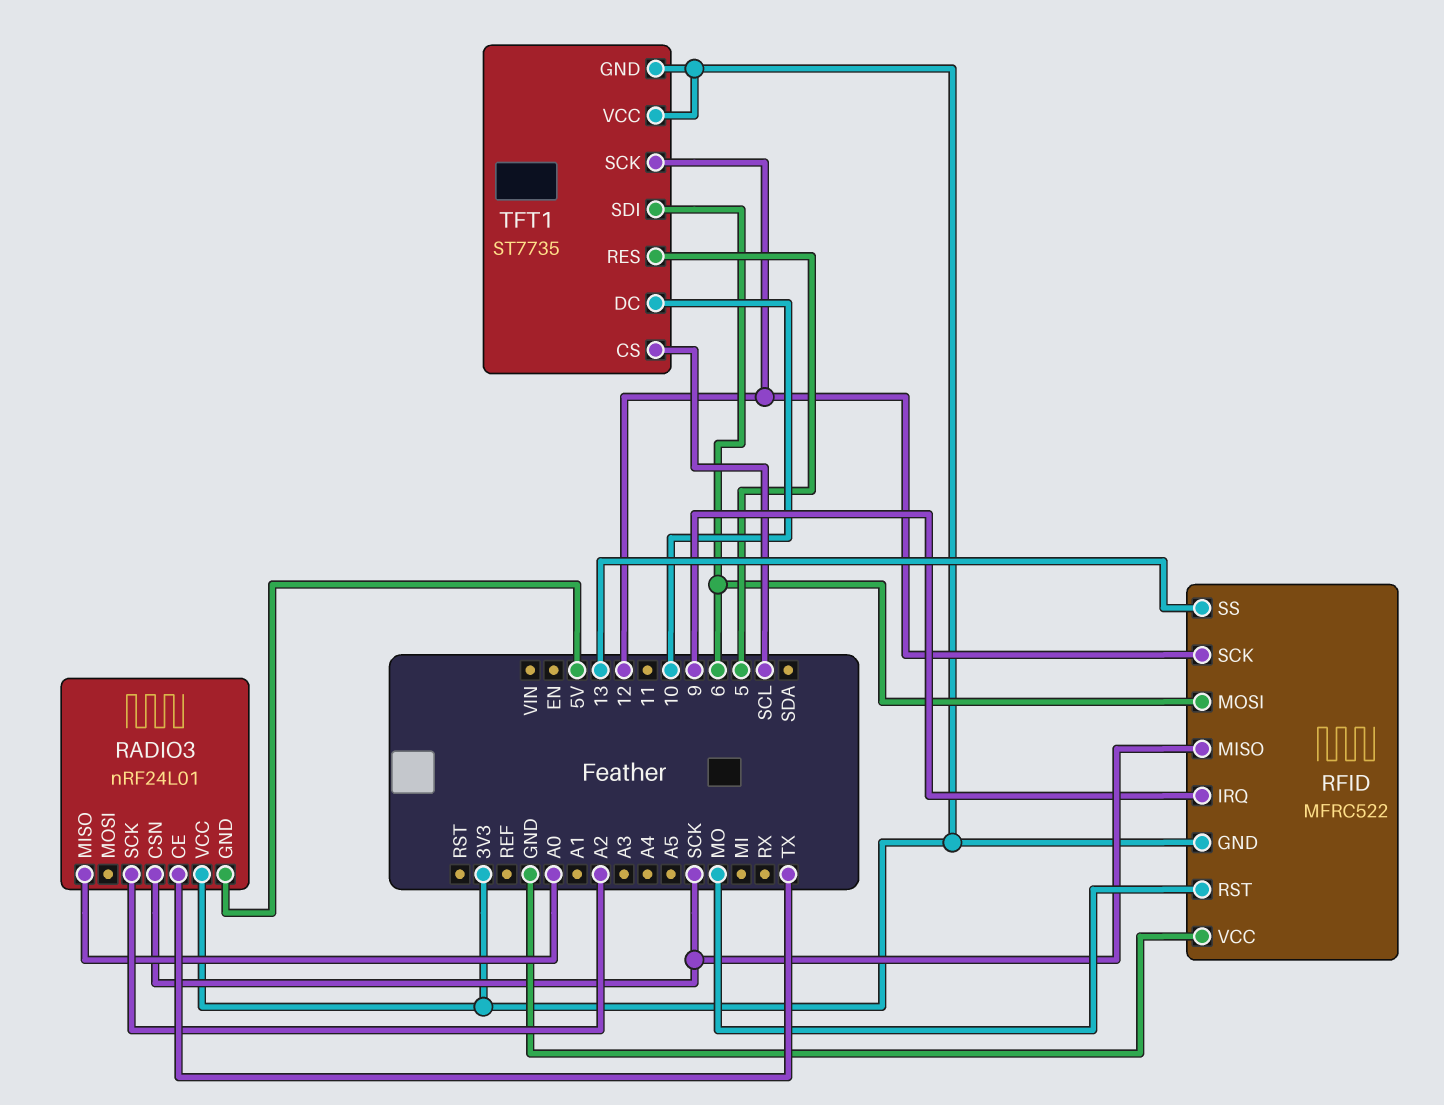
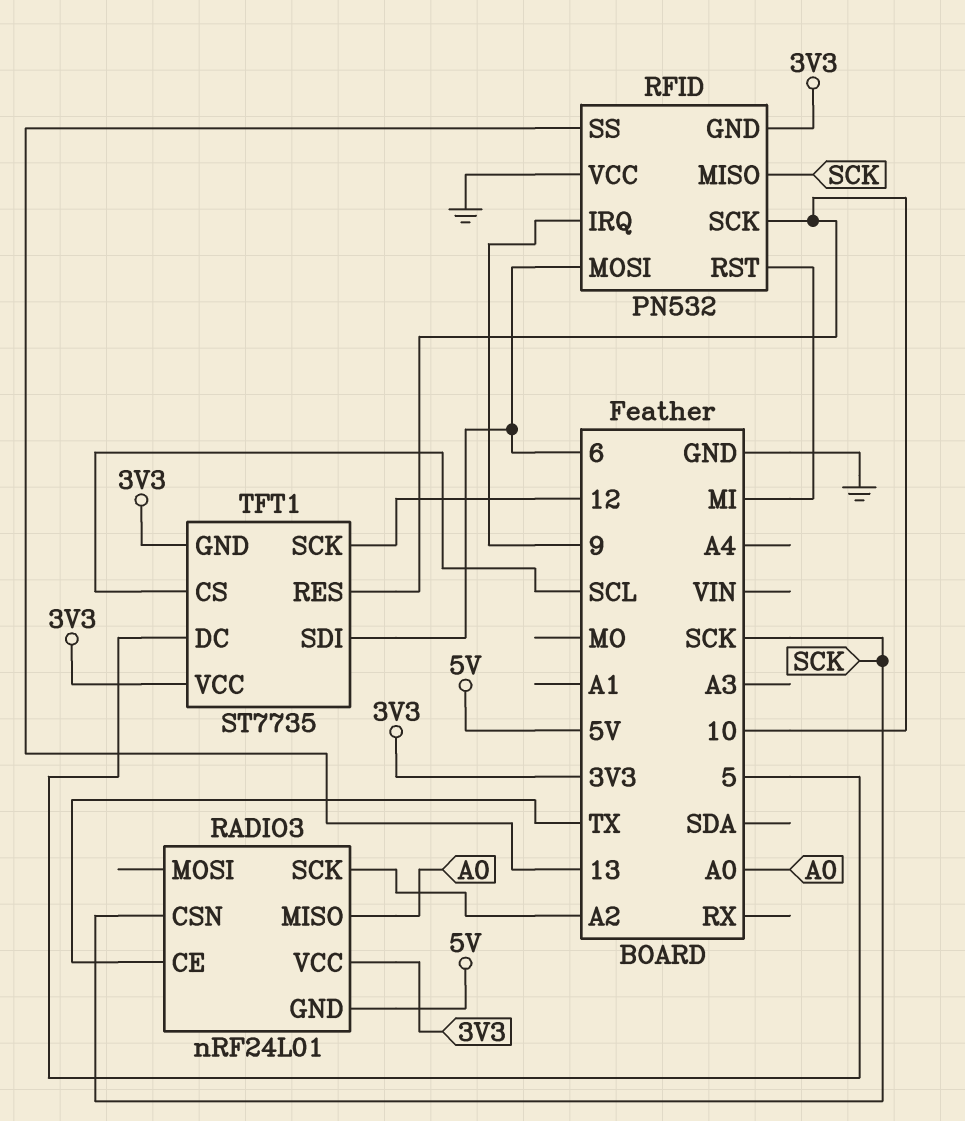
RFID: MFRC522 -> PN532
RFID pin RST: MO -> MI
RFID pin SCK: 12 -> 10
TFT1 pin DC: 10 -> 5
TFT1 pin RES: 5 -> 10

